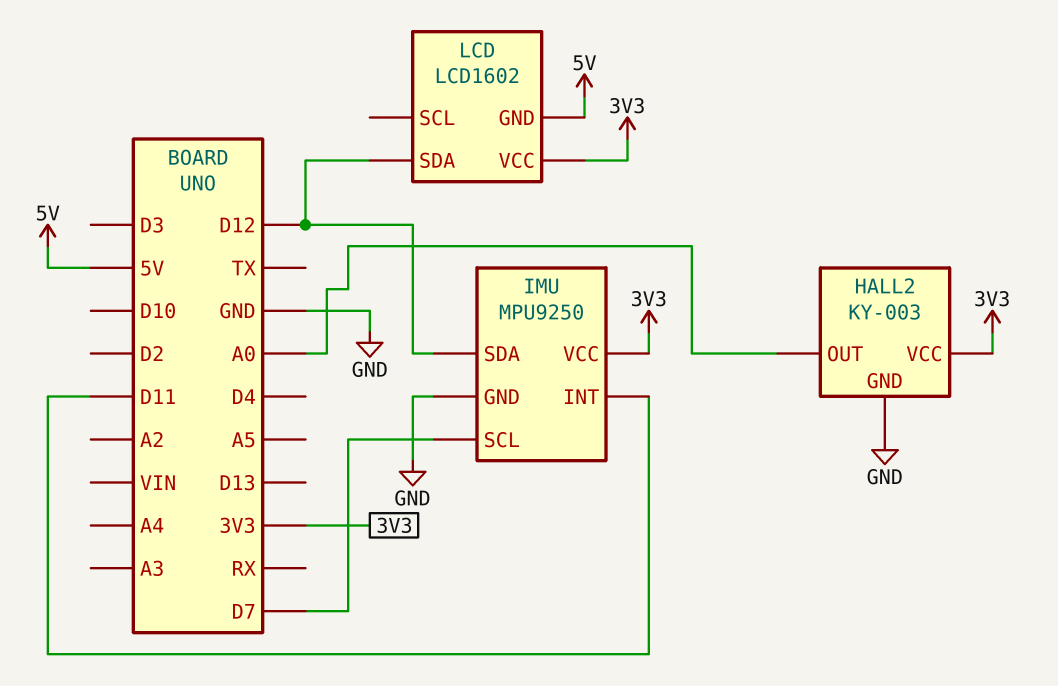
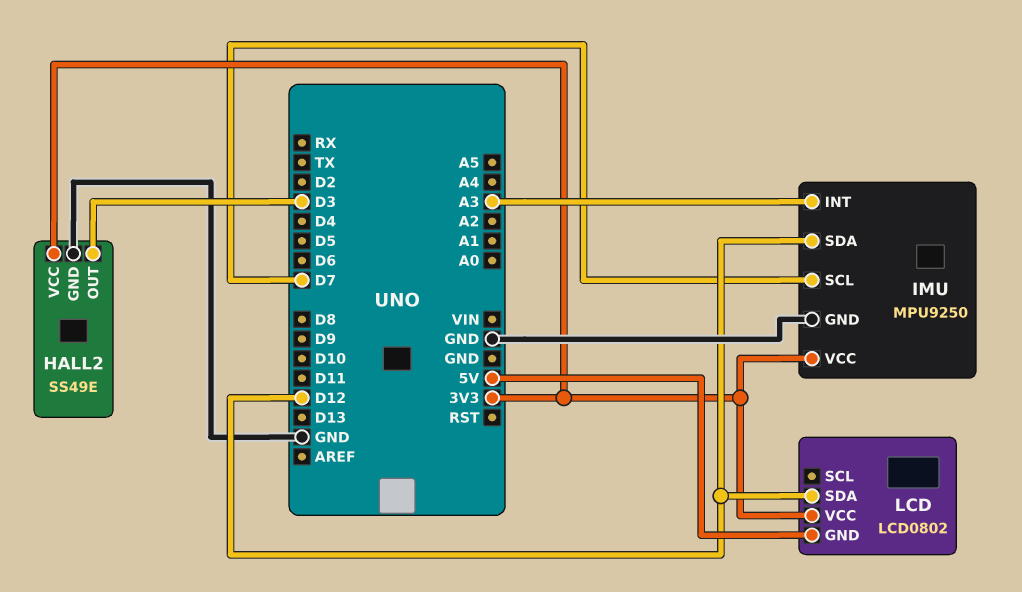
HALL2: KY-003 -> SS49E
HALL2 pin OUT: A0 -> D3
IMU pin INT: D11 -> A3
LCD: LCD1602 -> LCD0802

